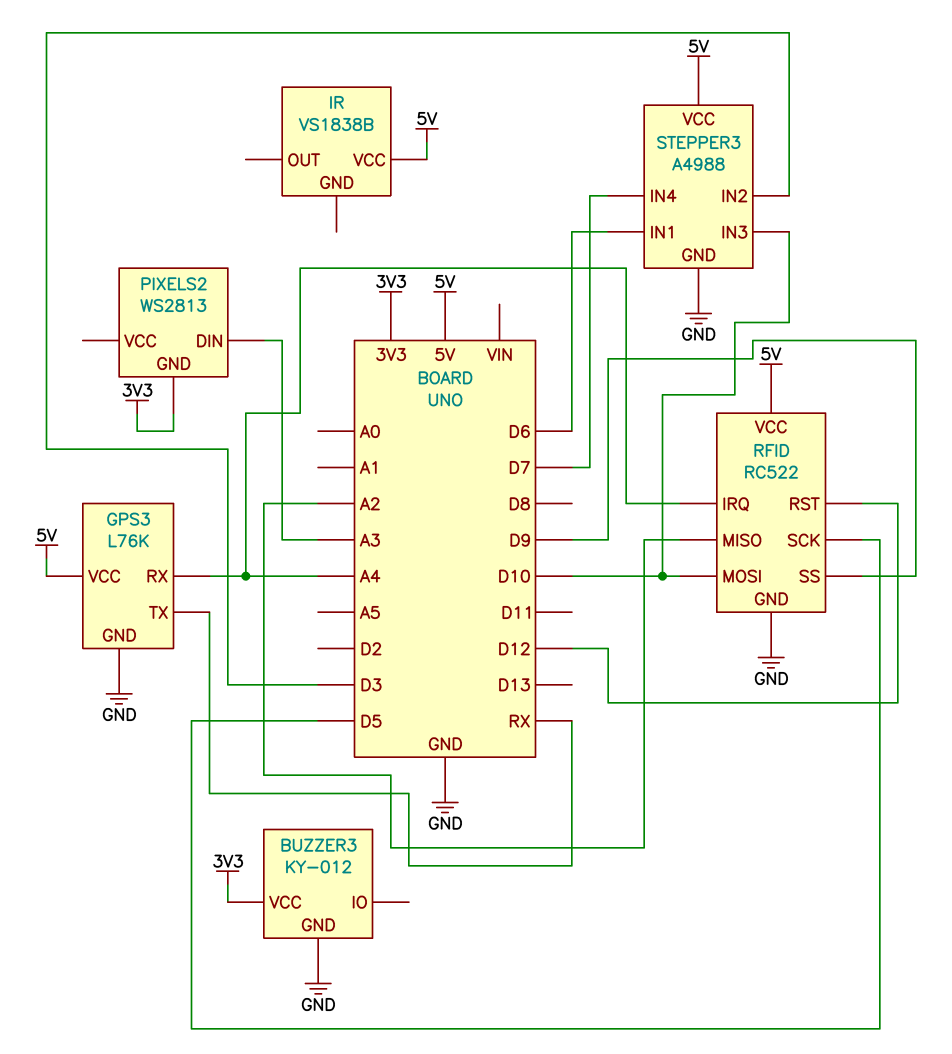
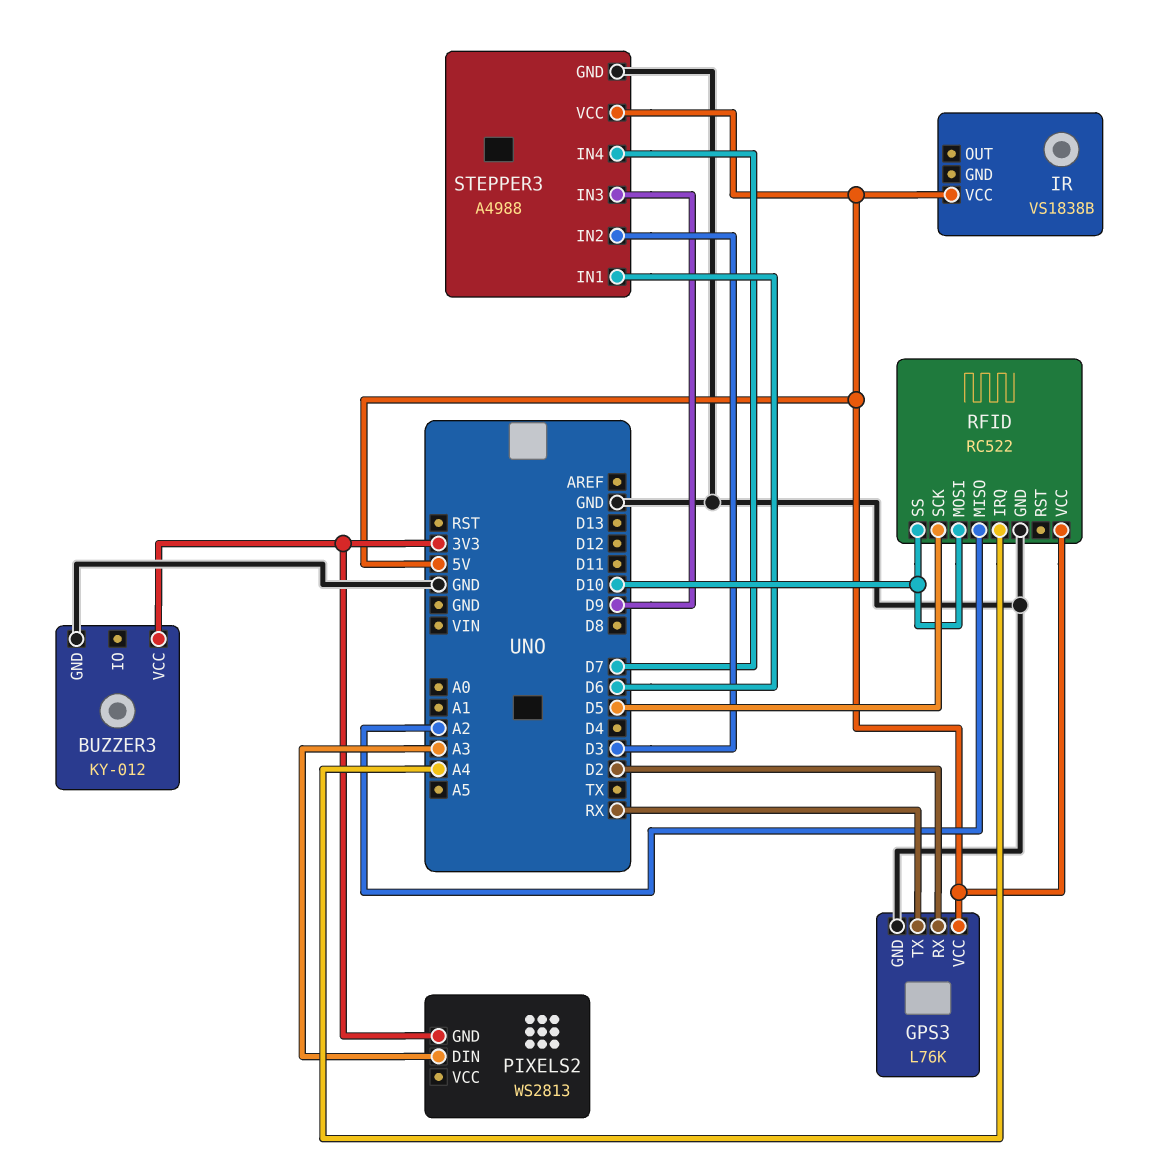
GPS3 pin RX: A4 -> D2
RFID pin RST: D12 -> none
RFID pin SS: D9 -> D10
STEPPER3 pin IN3: D10 -> D9

